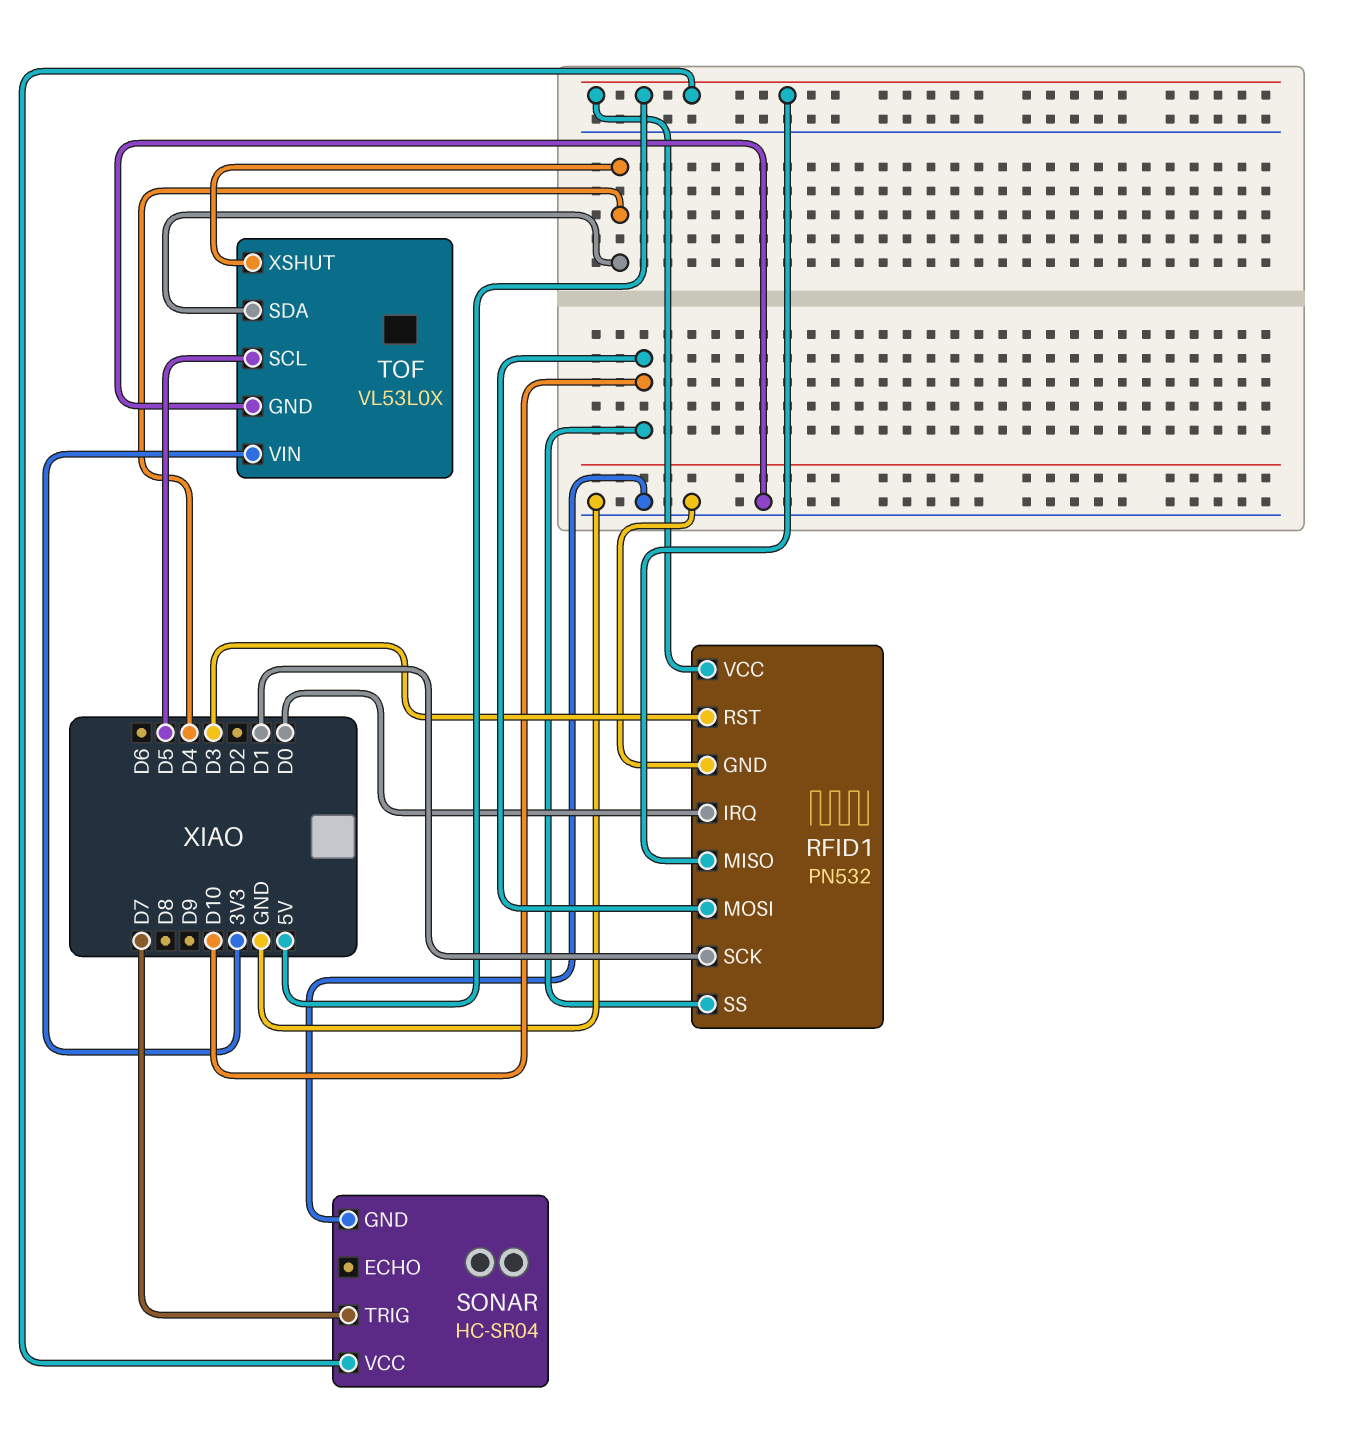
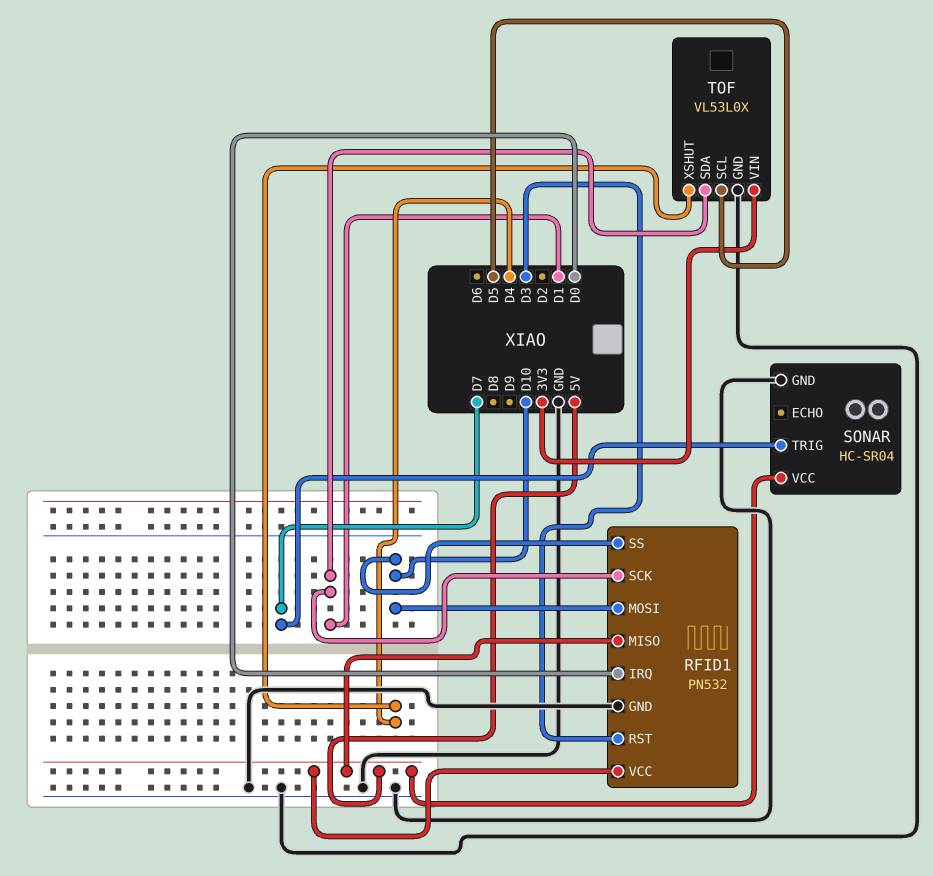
TOF pin SDA: D4 -> D1

